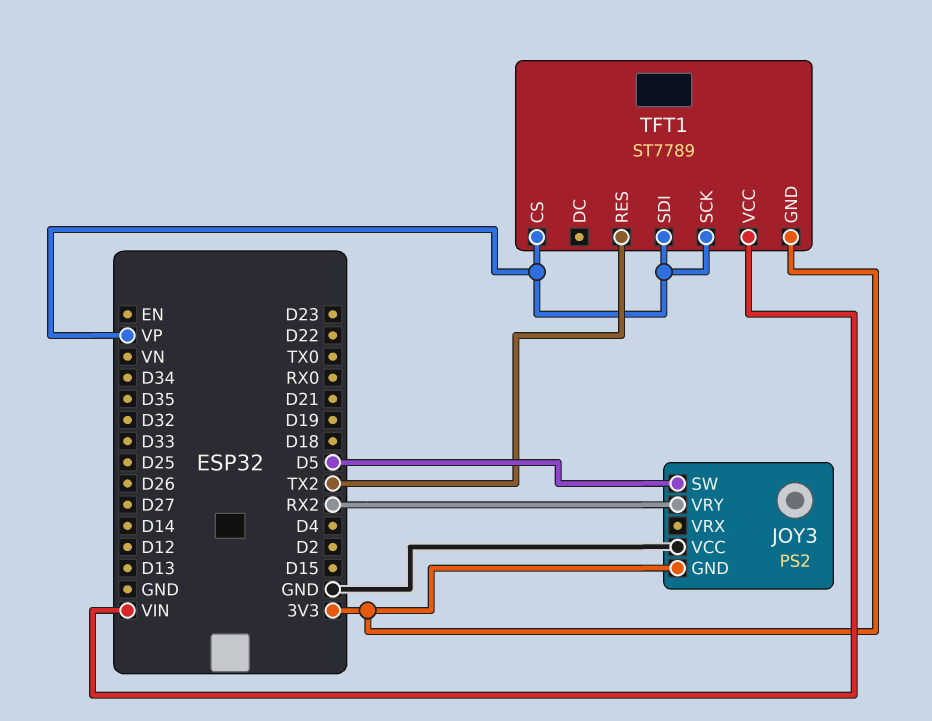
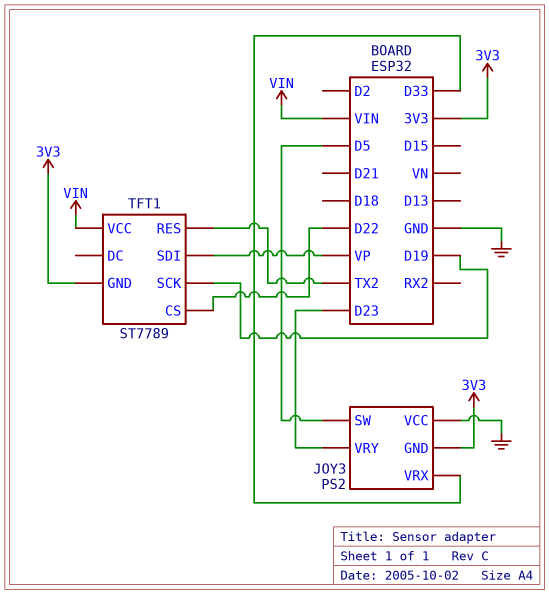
JOY3 pin VRX: none -> D33
JOY3 pin VRY: RX2 -> D23
TFT1 pin CS: VP -> D22
TFT1 pin SCK: VP -> D19

